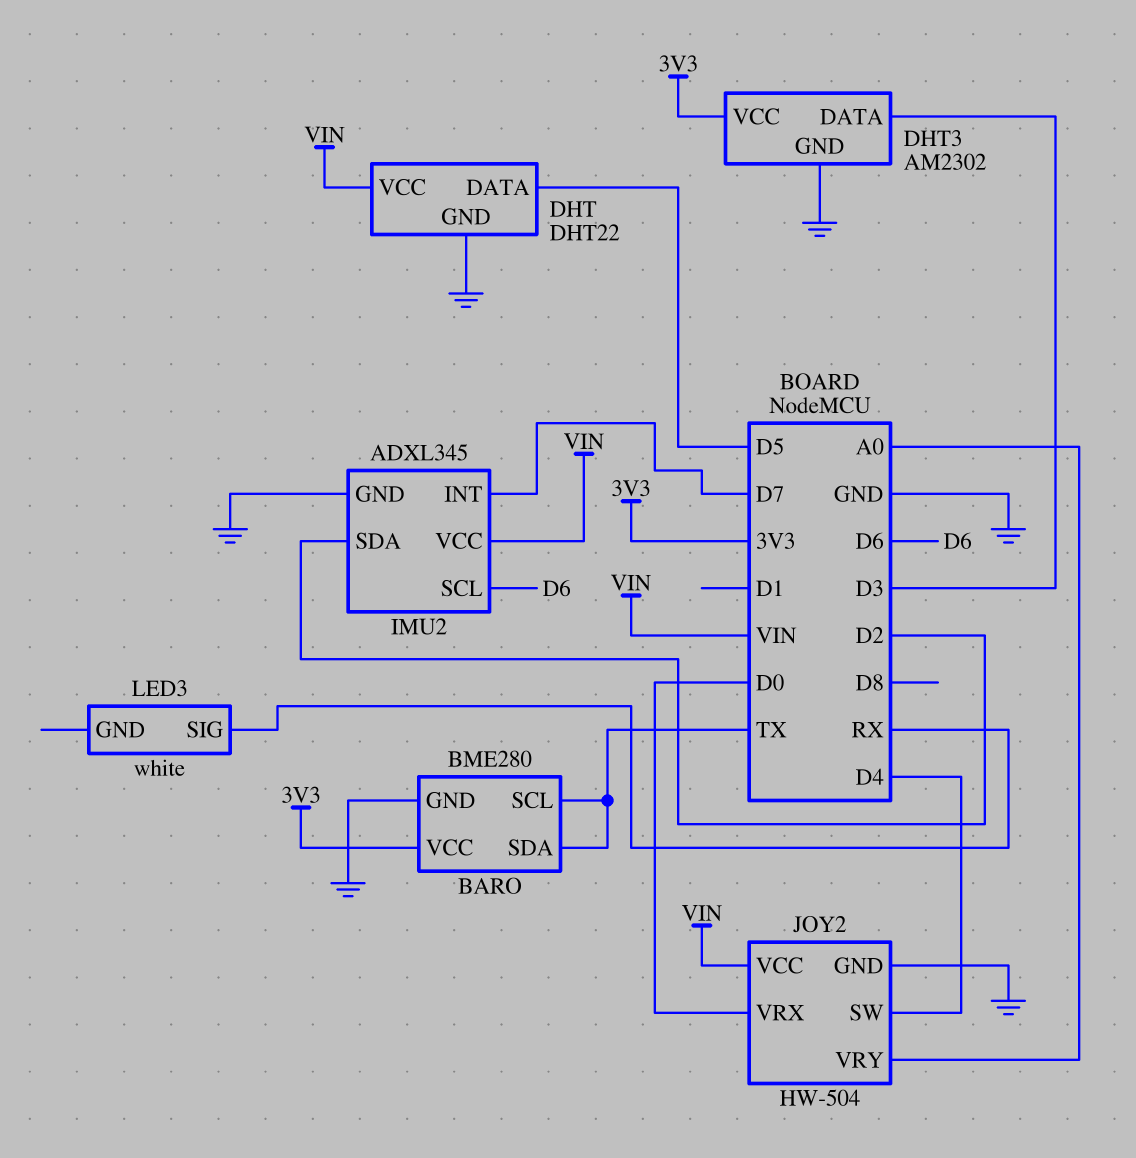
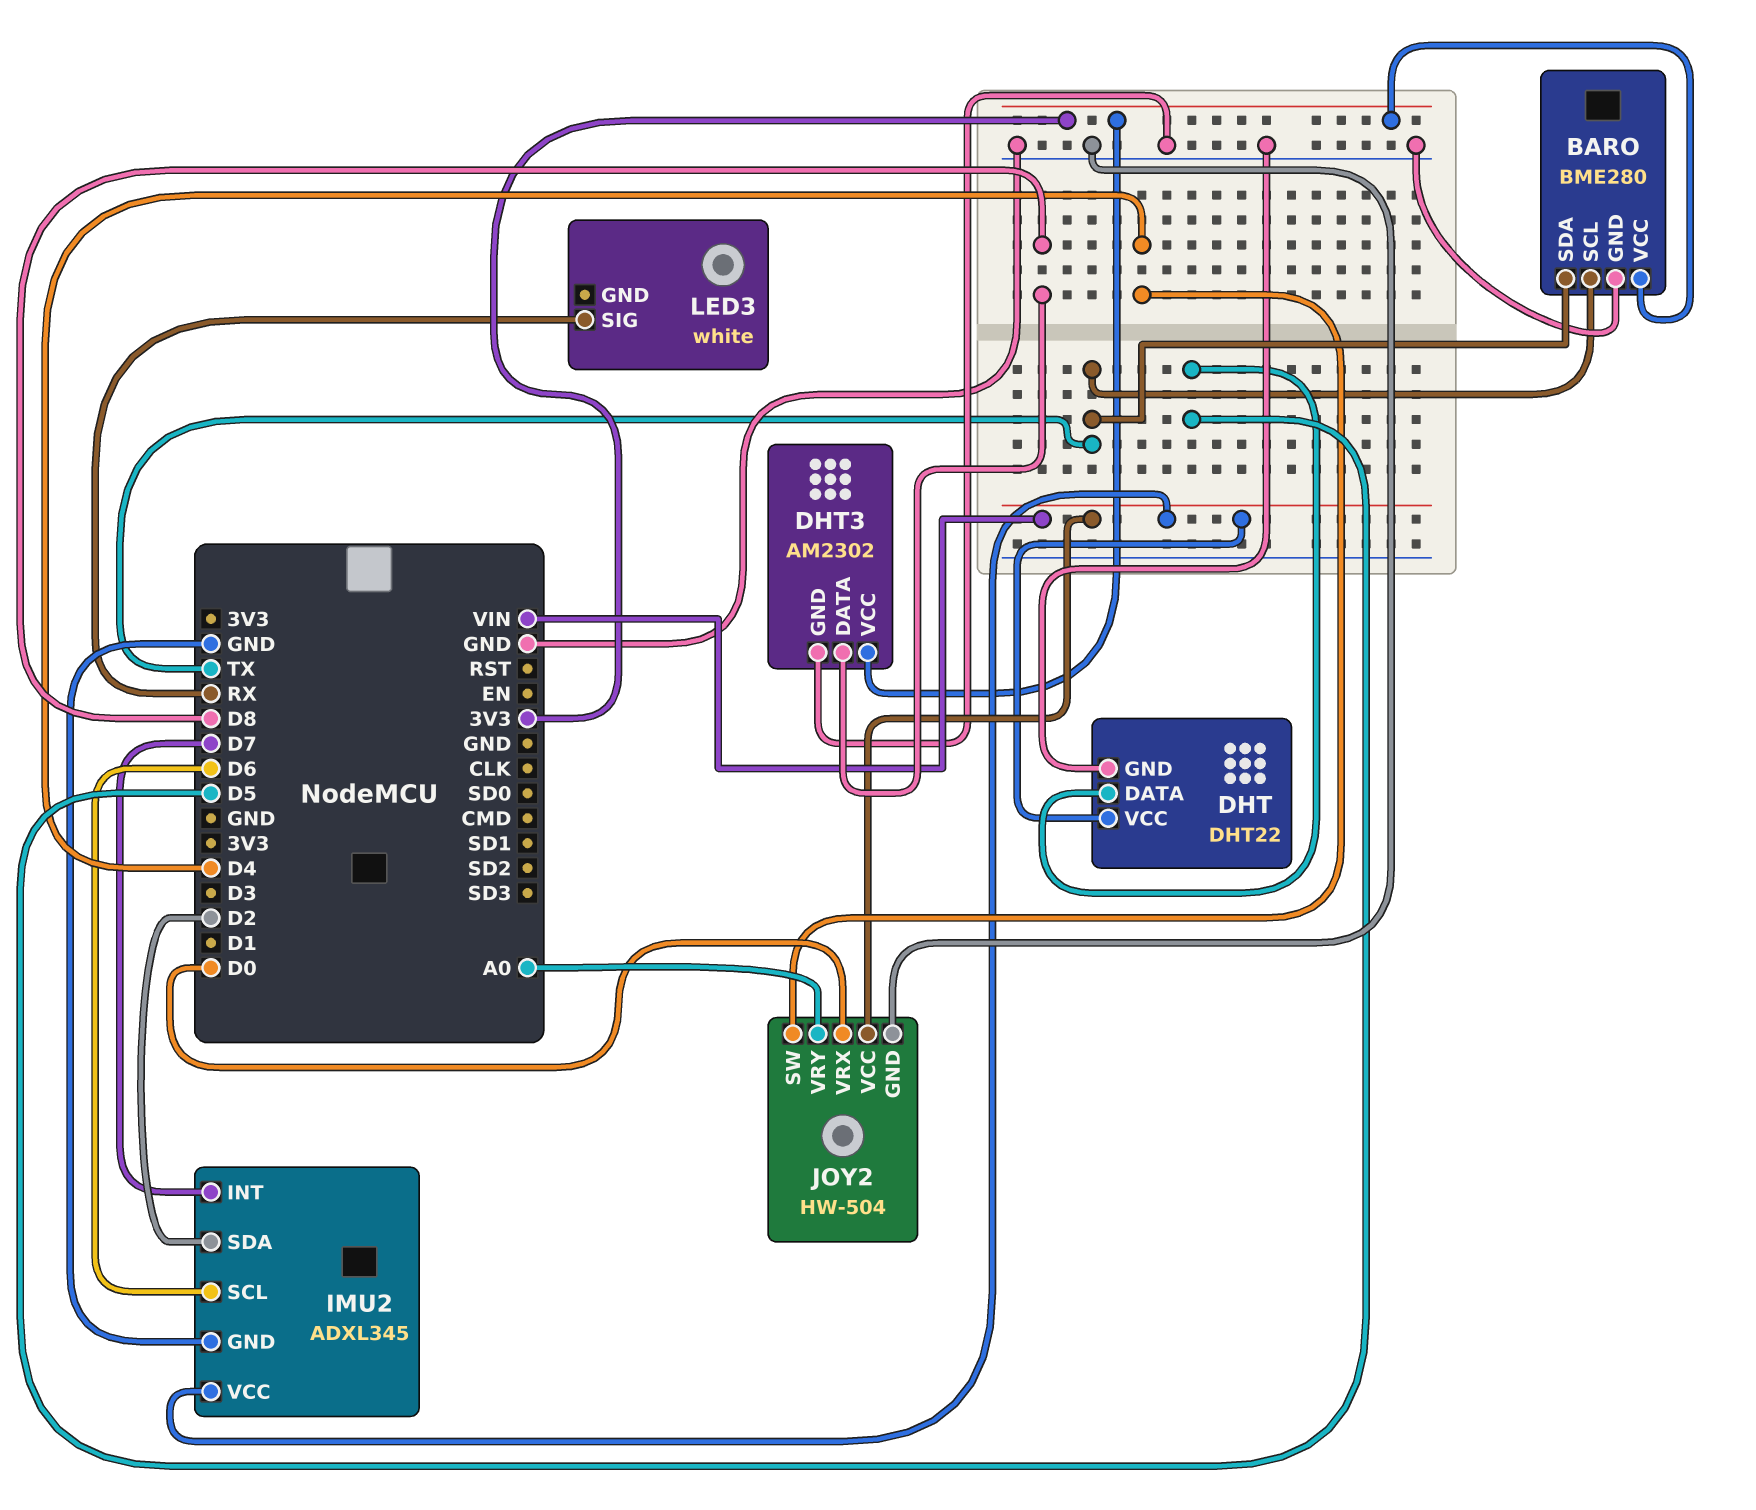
DHT3 pin DATA: D3 -> D8

